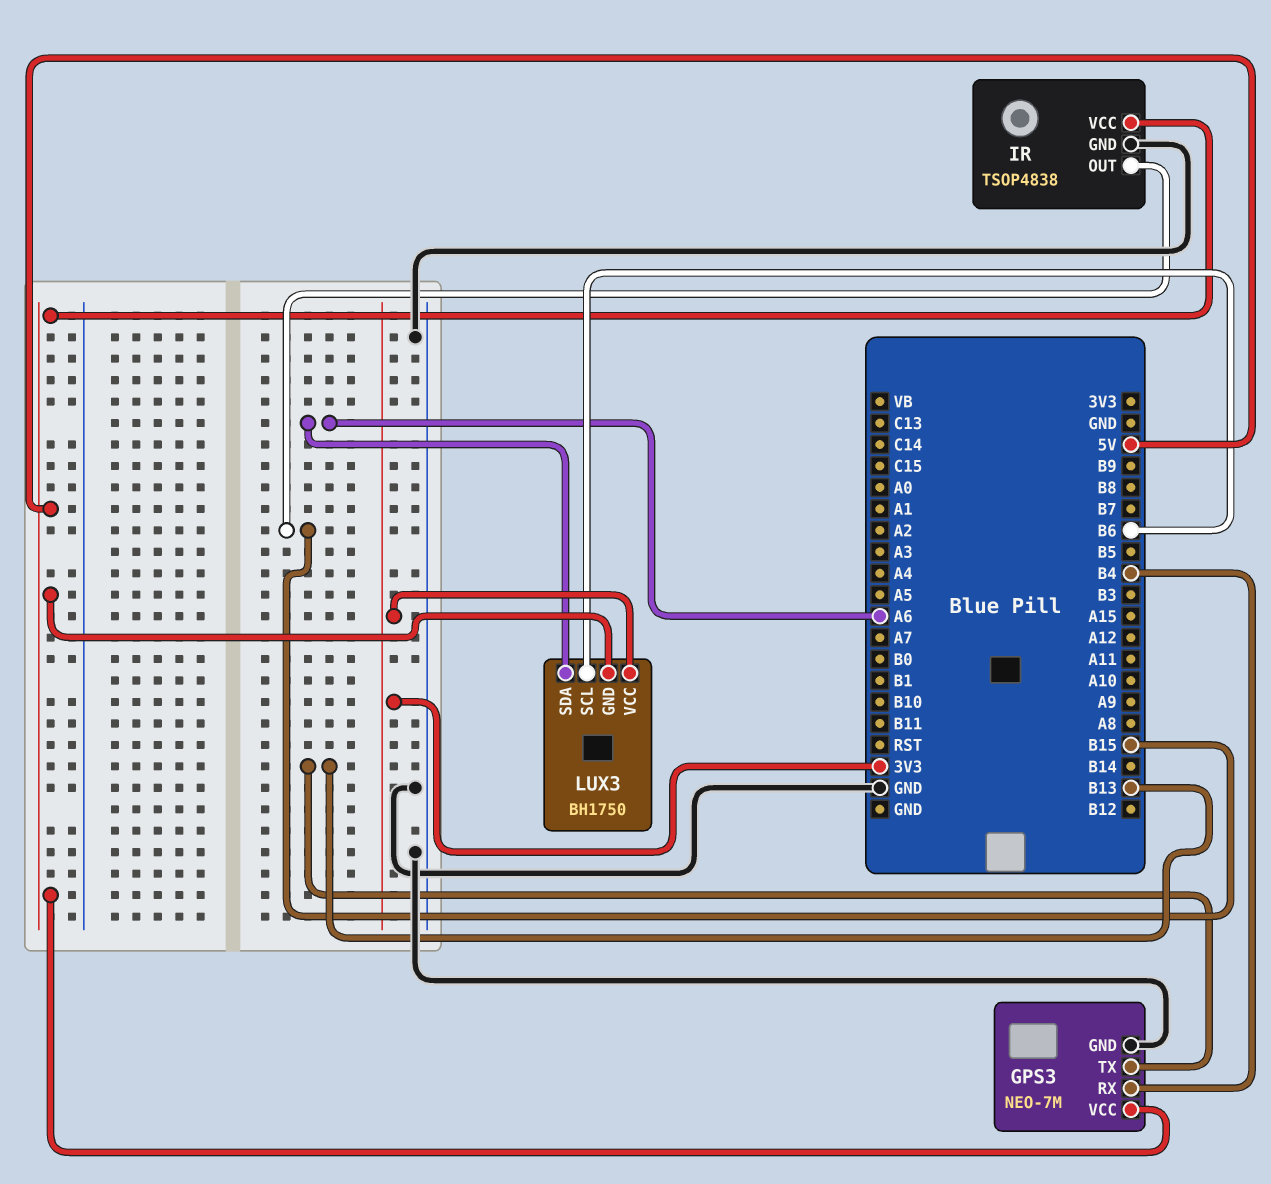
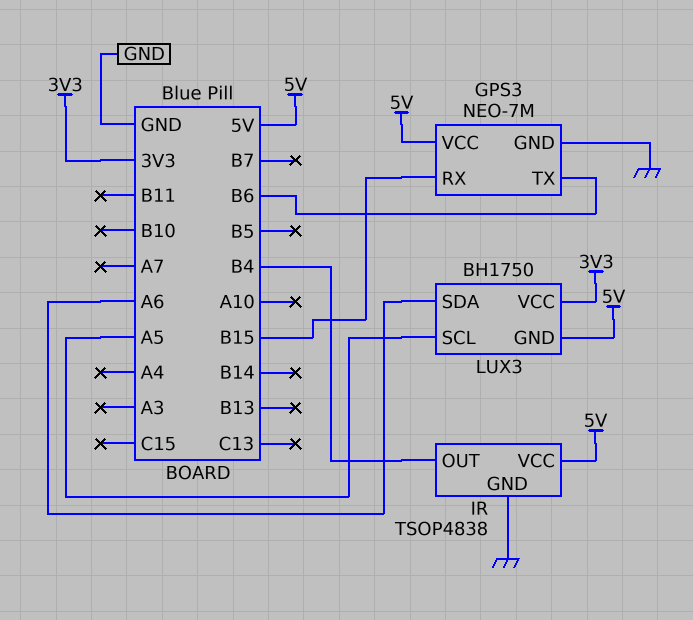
GPS3 pin RX: B4 -> B15
GPS3 pin TX: B13 -> B6
IR pin OUT: B15 -> B4
LUX3 pin SCL: B6 -> A5

